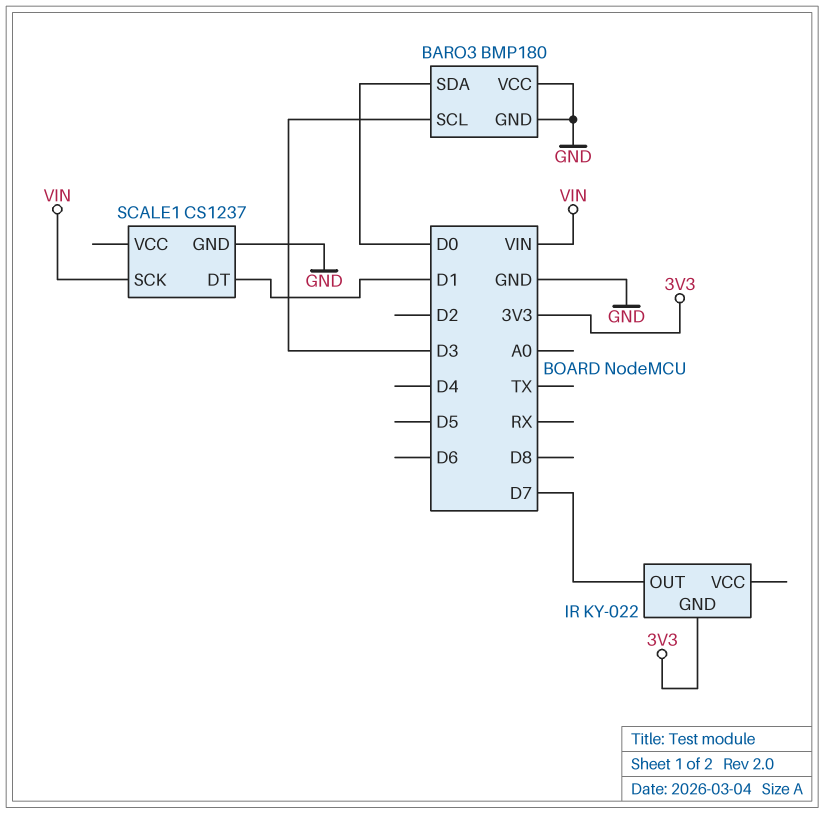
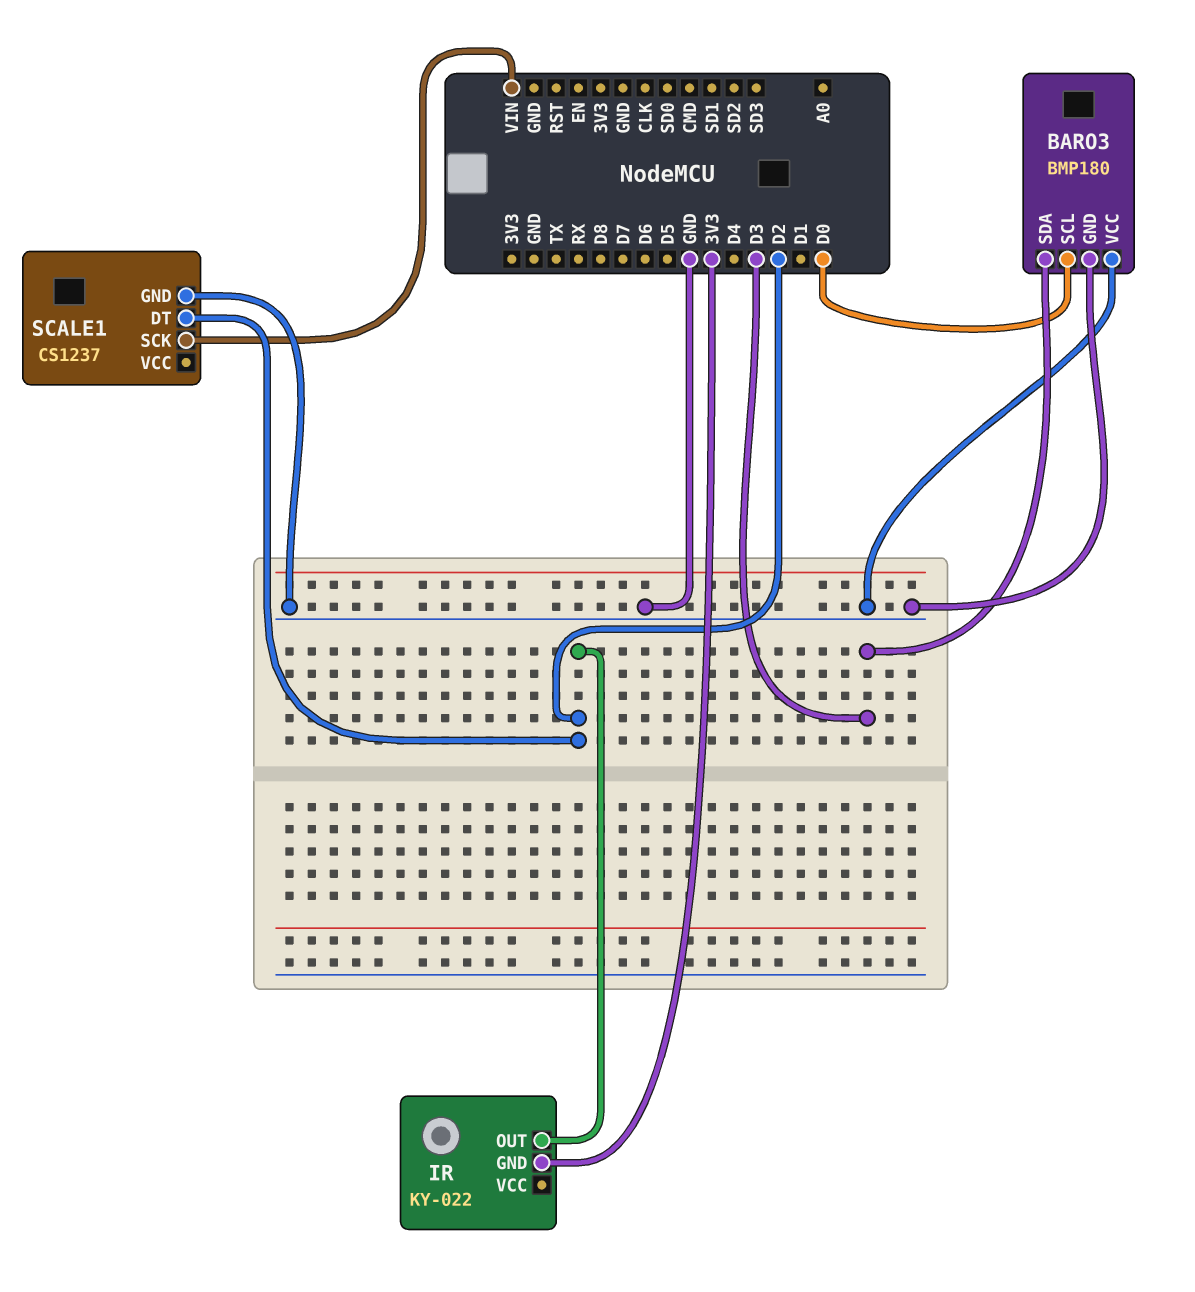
BARO3 pin SCL: D3 -> D0
BARO3 pin SDA: D0 -> D3
IR pin OUT: D7 -> D2
SCALE1 pin DT: D1 -> D2

